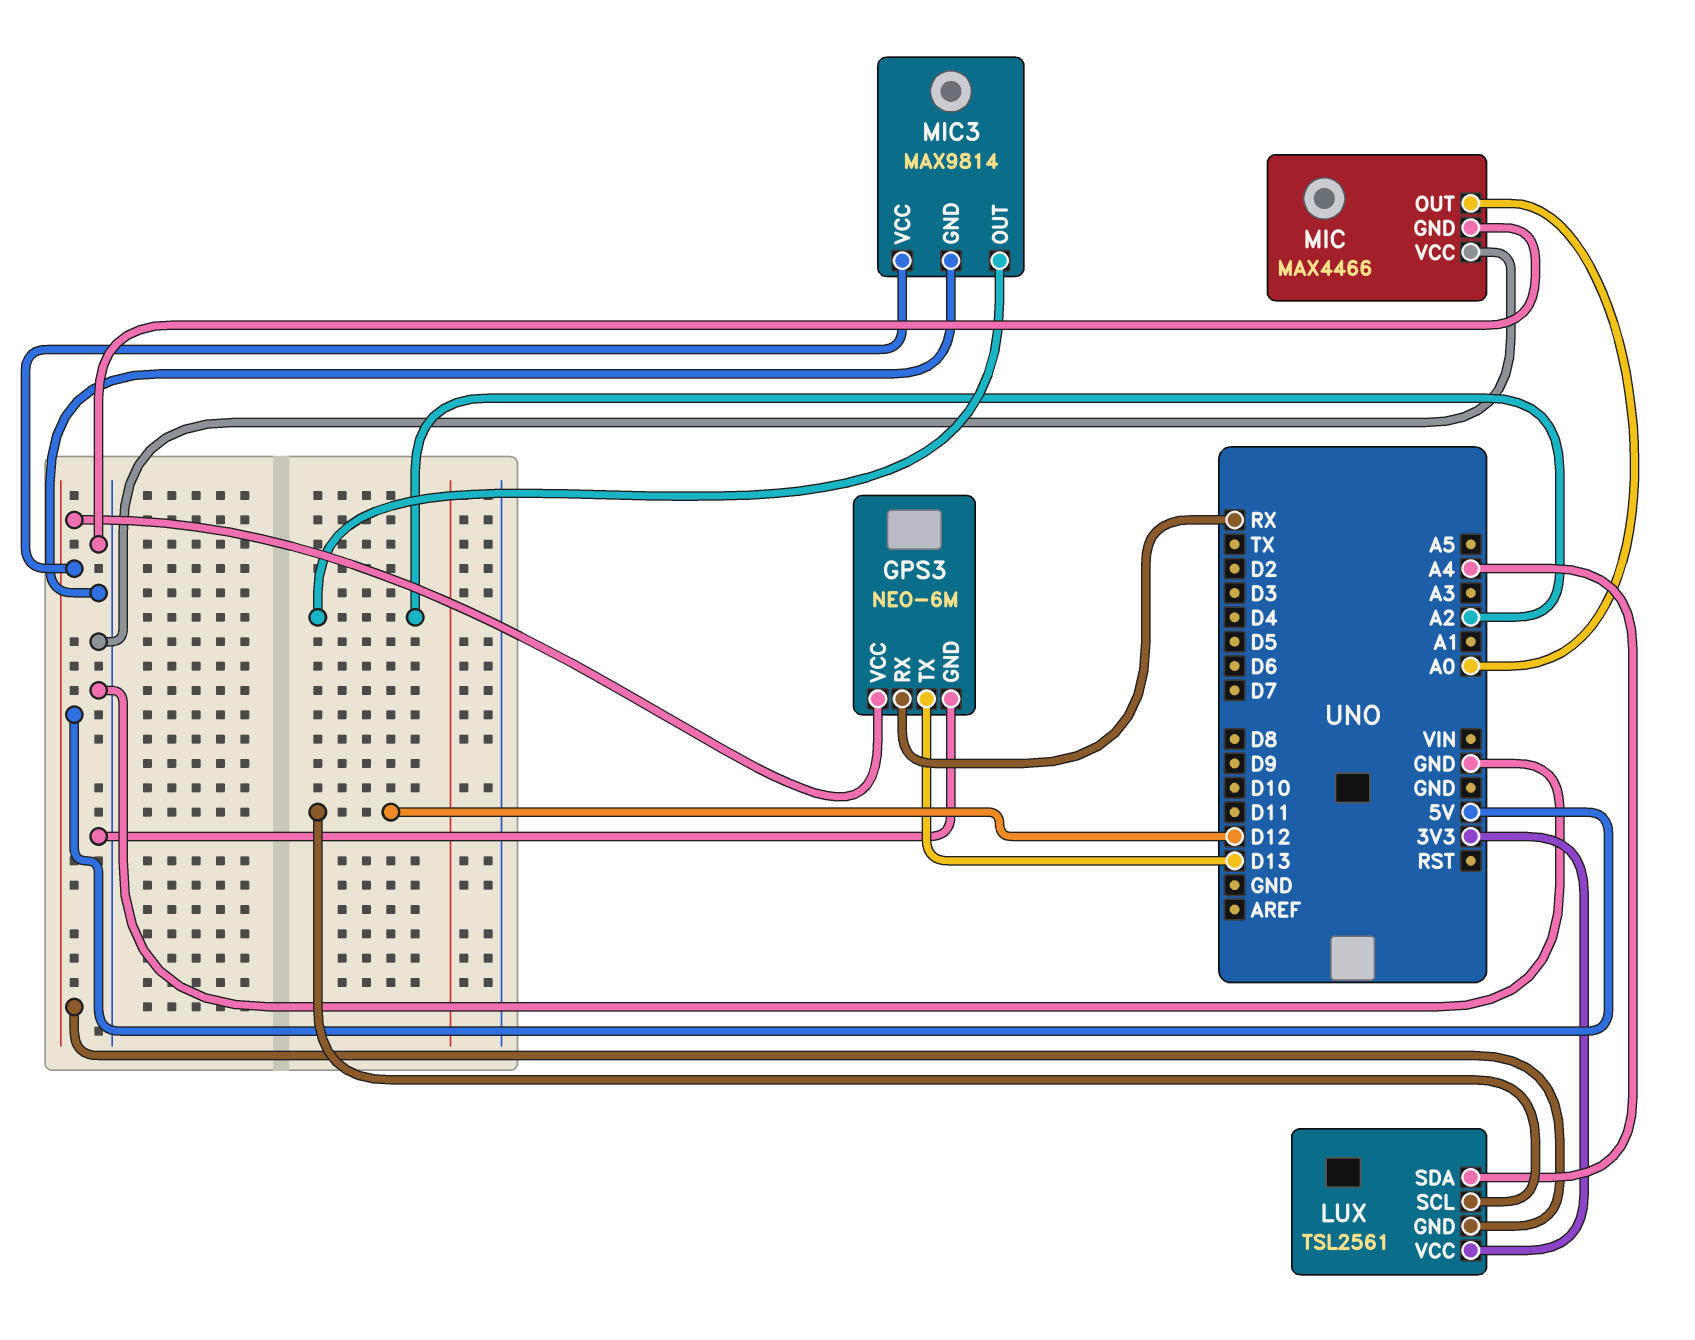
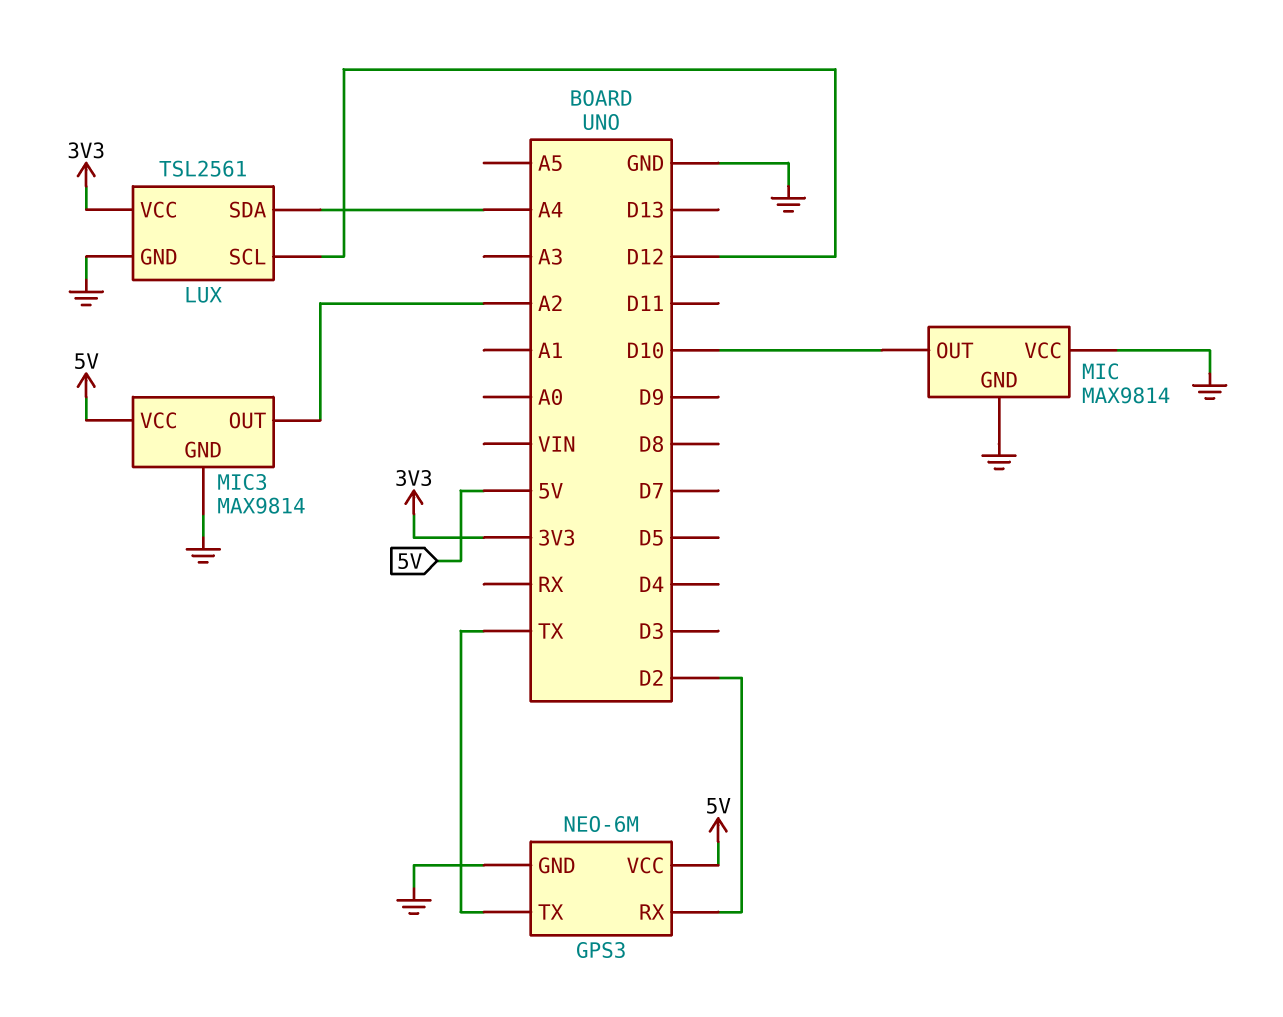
GPS3 pin RX: RX -> D2
GPS3 pin TX: D13 -> TX
LUX pin GND: 5V -> GND
MIC: MAX4466 -> MAX9814
MIC pin OUT: A0 -> D10

